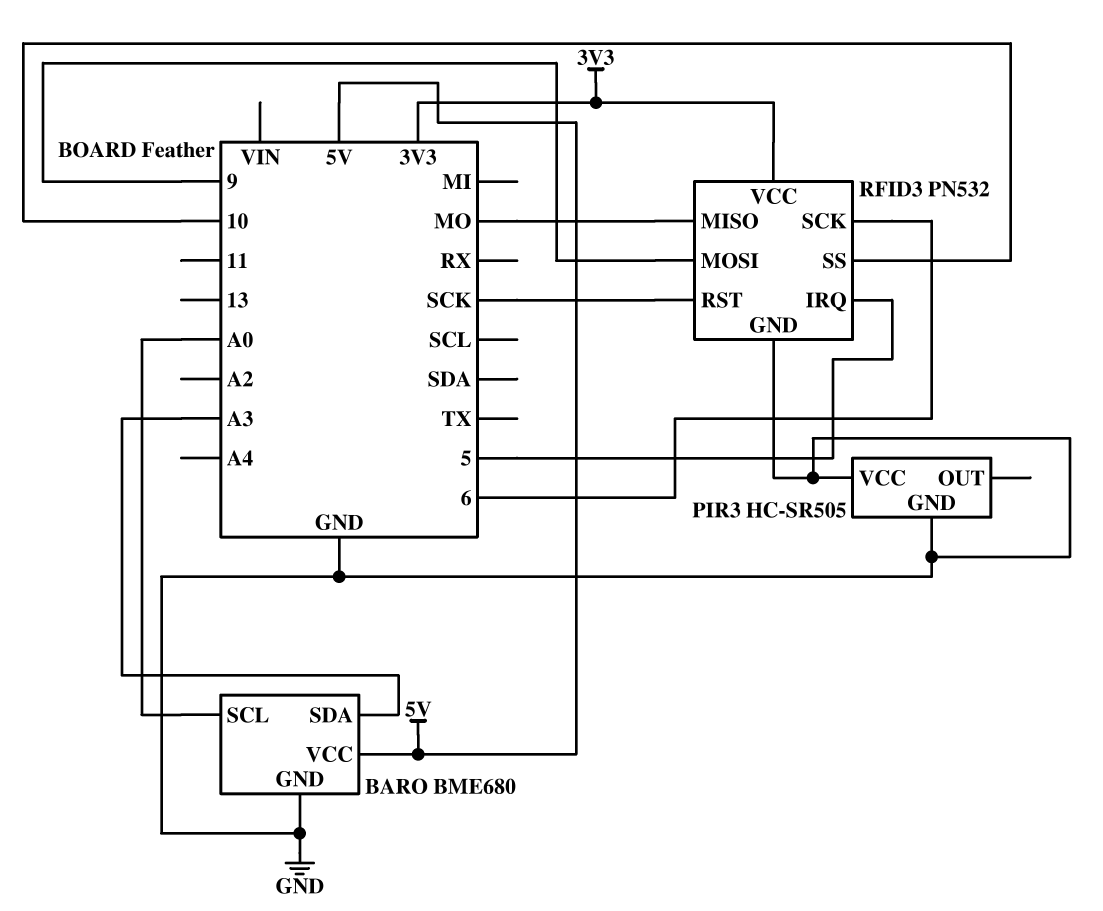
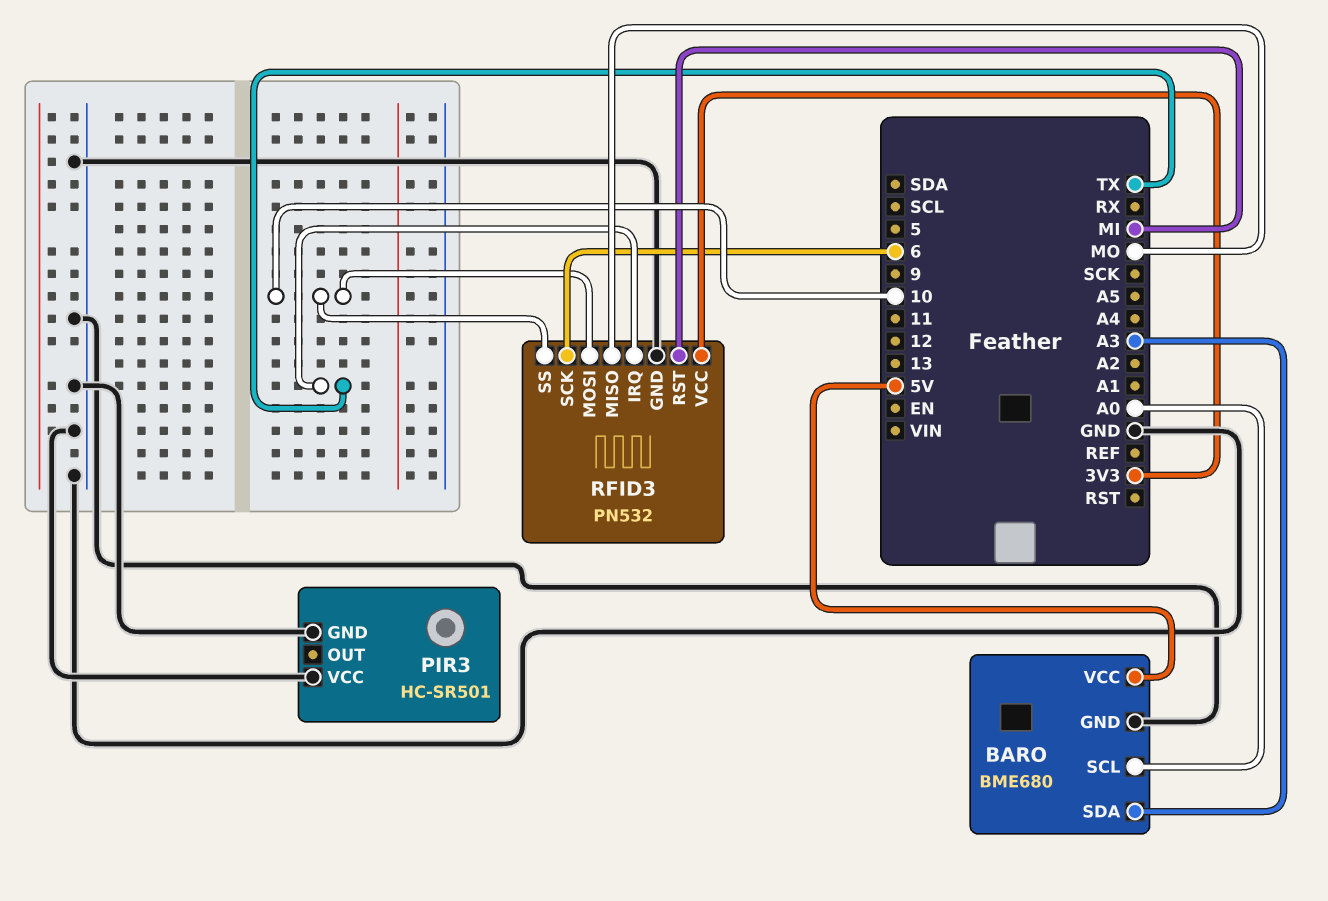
PIR3: HC-SR505 -> HC-SR501
RFID3 pin IRQ: 5 -> TX
RFID3 pin MOSI: 9 -> 10
RFID3 pin RST: SCK -> MI

